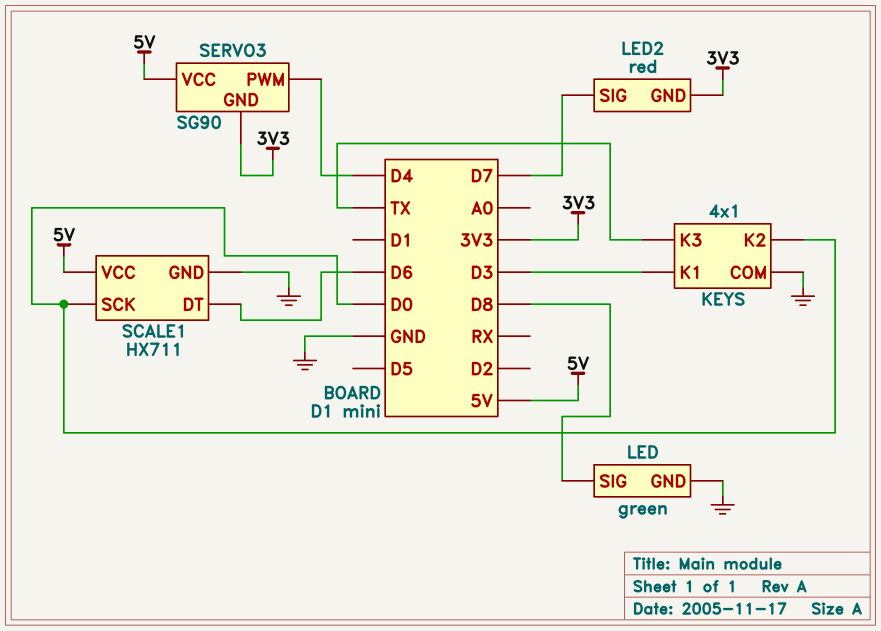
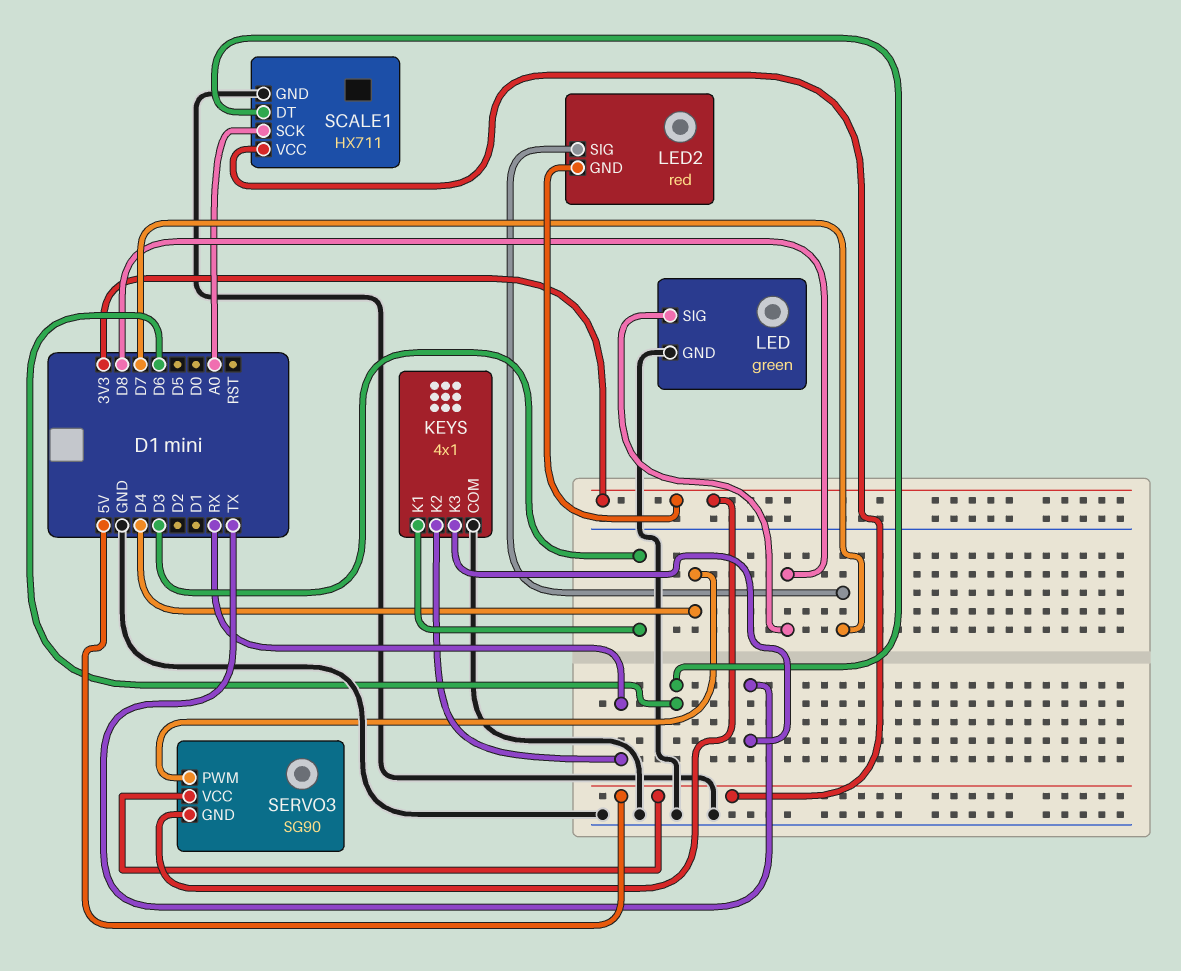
KEYS pin K2: D0 -> RX
SCALE1 pin SCK: D0 -> A0

